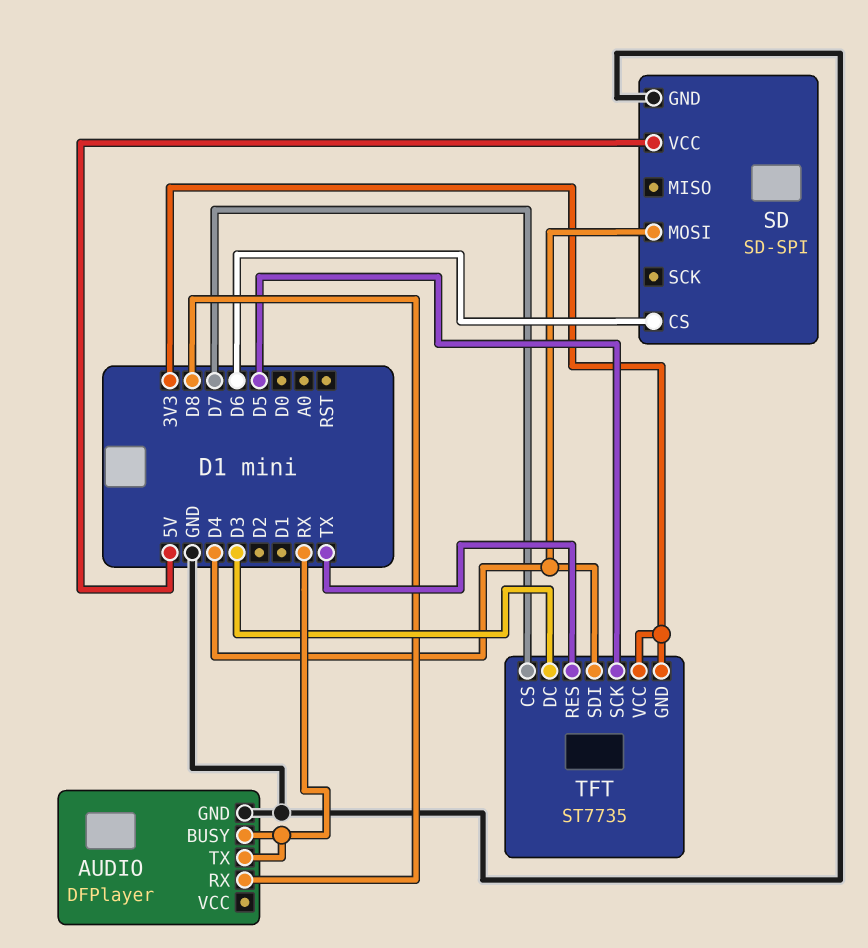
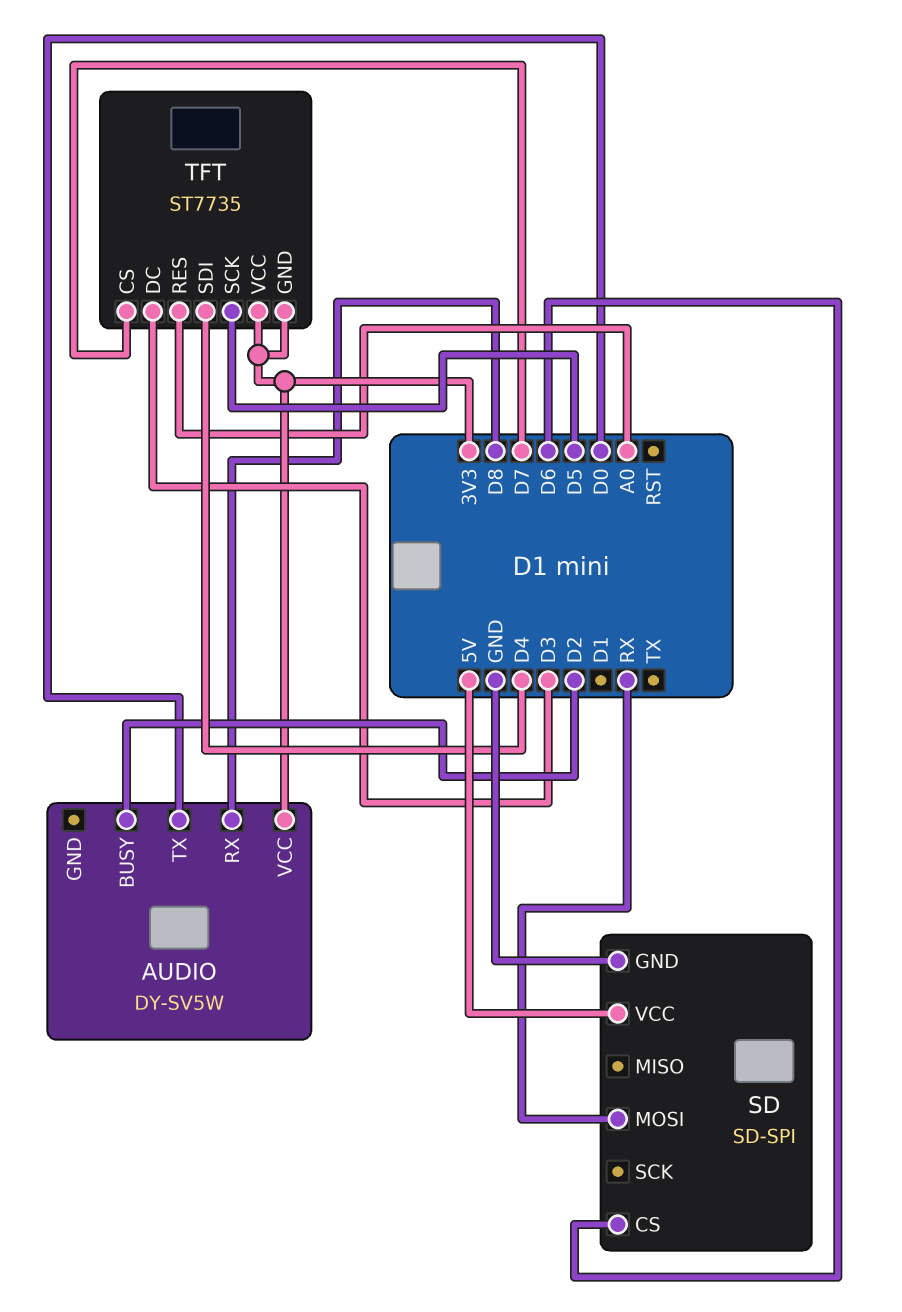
AUDIO: DFPlayer -> DY-SV5W
AUDIO pin BUSY: RX -> D2
AUDIO pin GND: GND -> none
AUDIO pin TX: RX -> D0
AUDIO pin VCC: none -> 3V3
SD pin MOSI: D4 -> RX
TFT pin RES: TX -> A0

